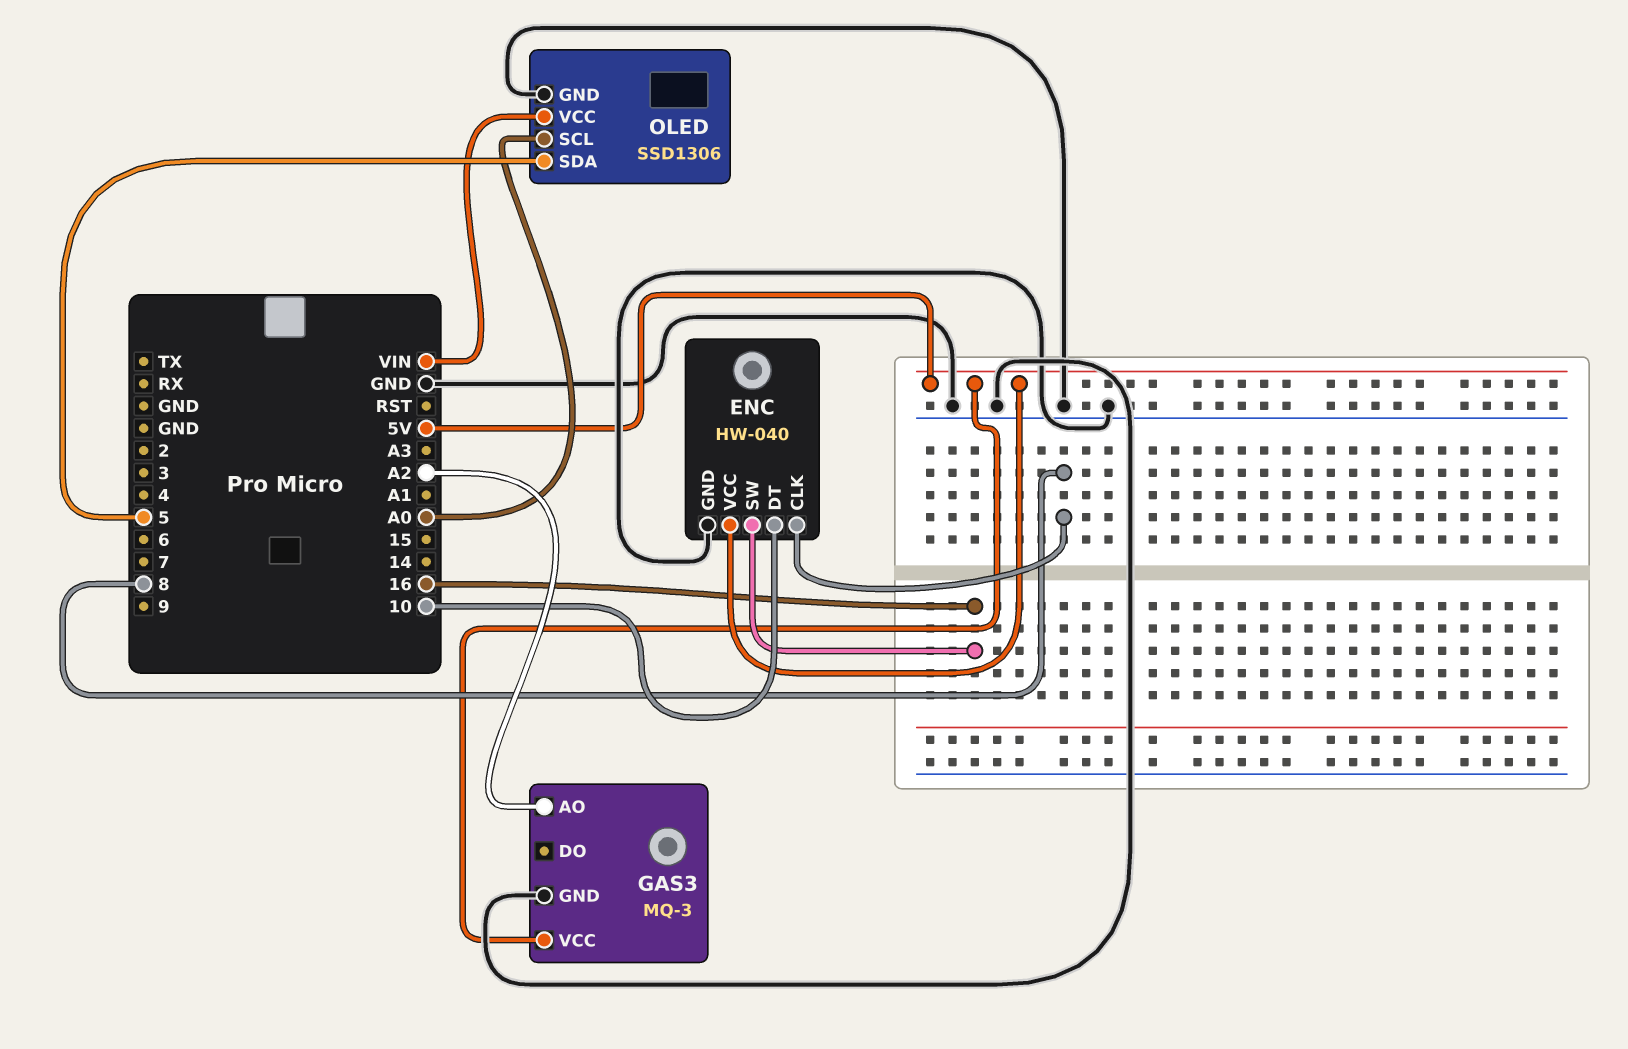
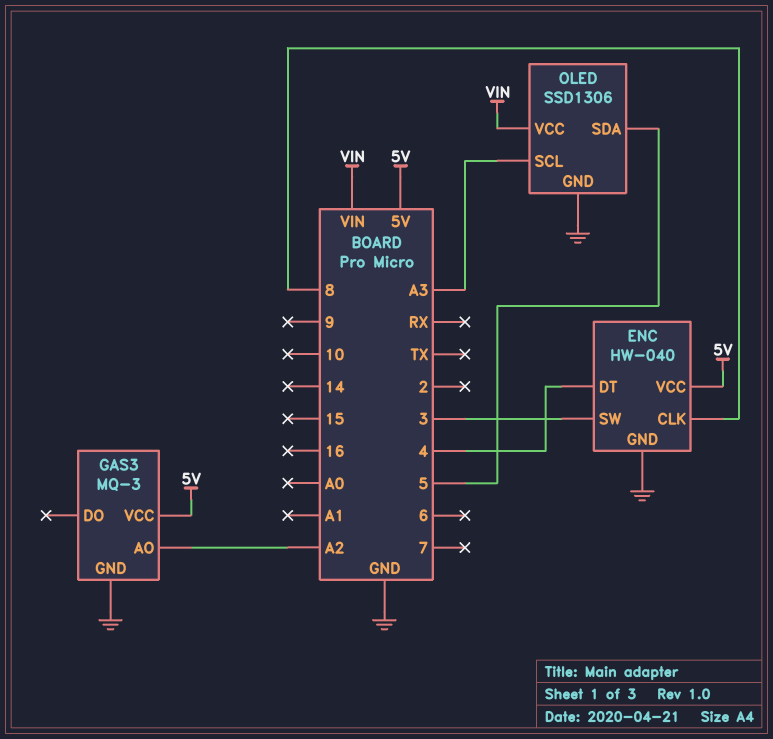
ENC pin DT: 10 -> 4
ENC pin SW: 16 -> 3
OLED pin SCL: A0 -> A3

